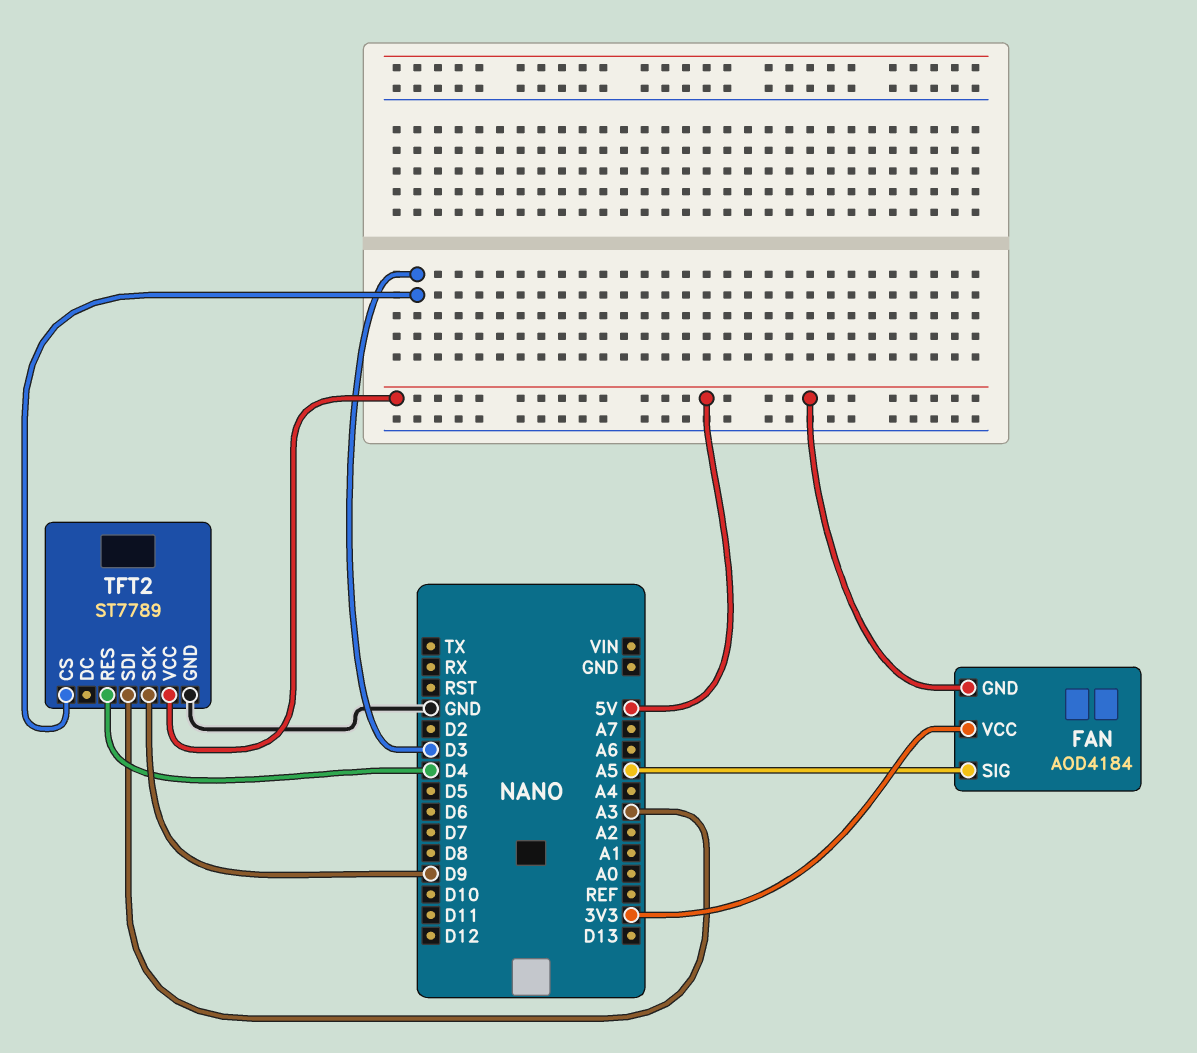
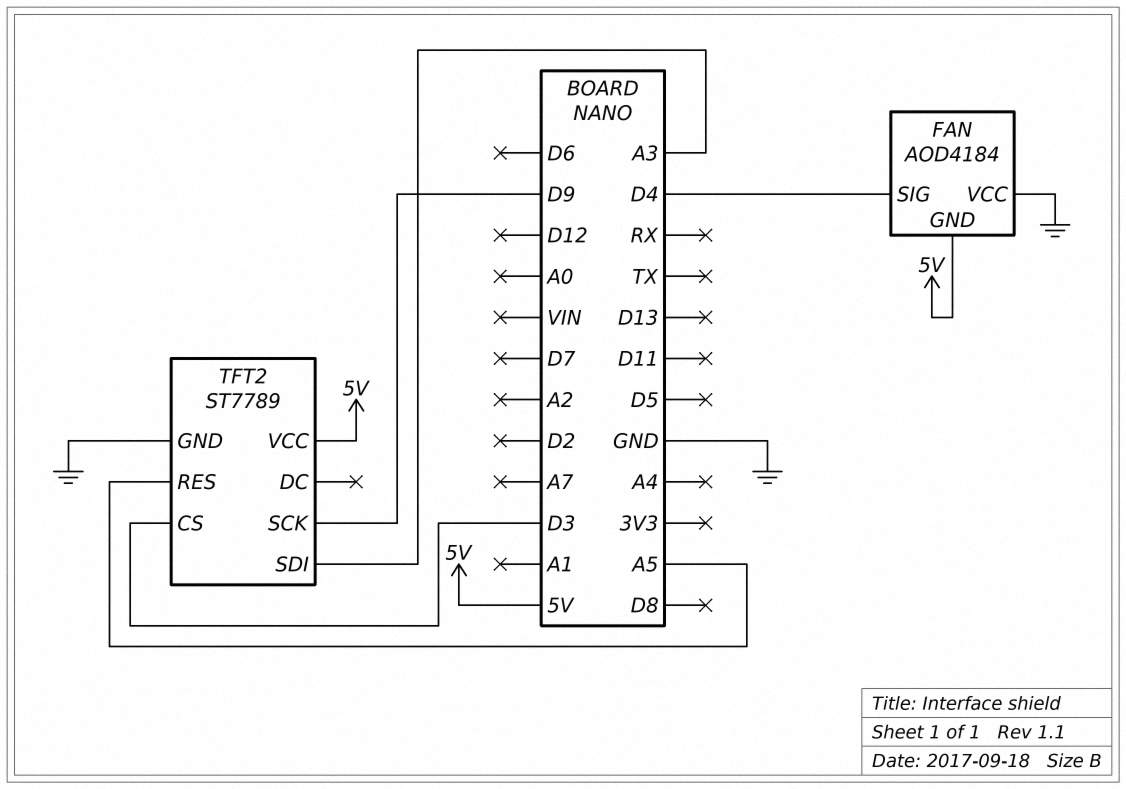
FAN pin SIG: A5 -> D4
FAN pin VCC: 3V3 -> GND
TFT2 pin RES: D4 -> A5

